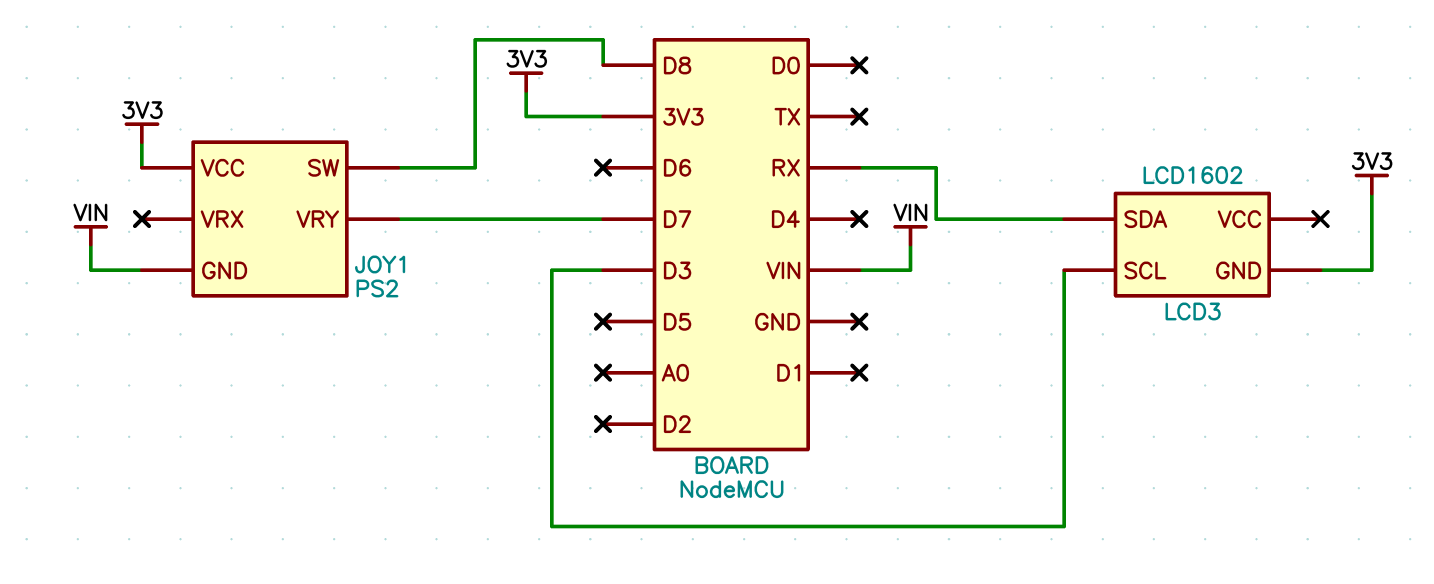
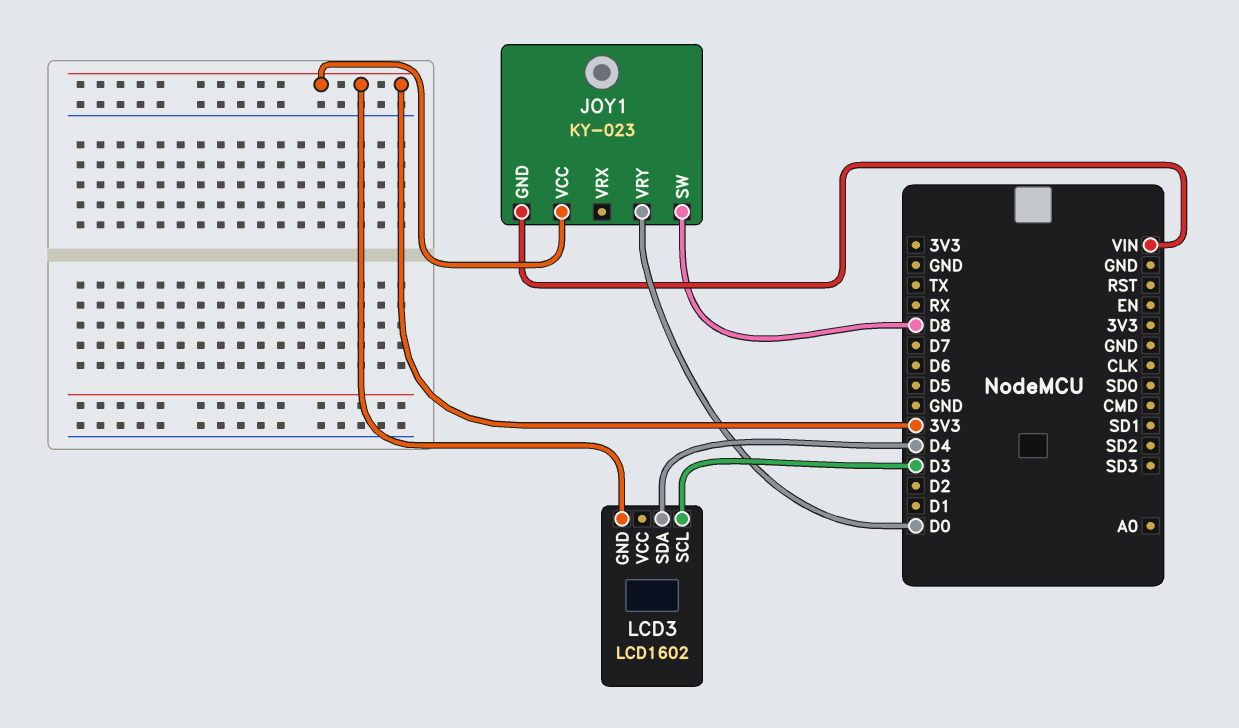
JOY1: PS2 -> KY-023
JOY1 pin VRY: D7 -> D0
LCD3 pin SDA: RX -> D4

